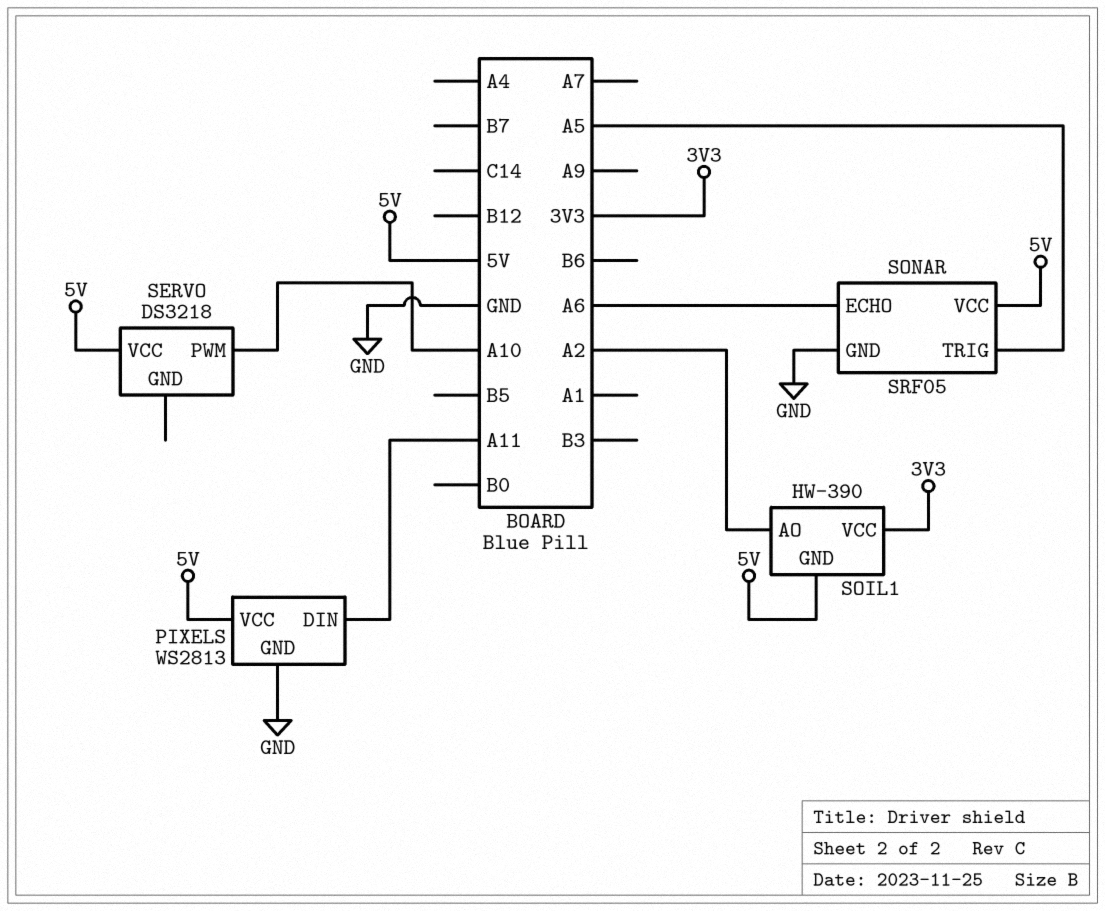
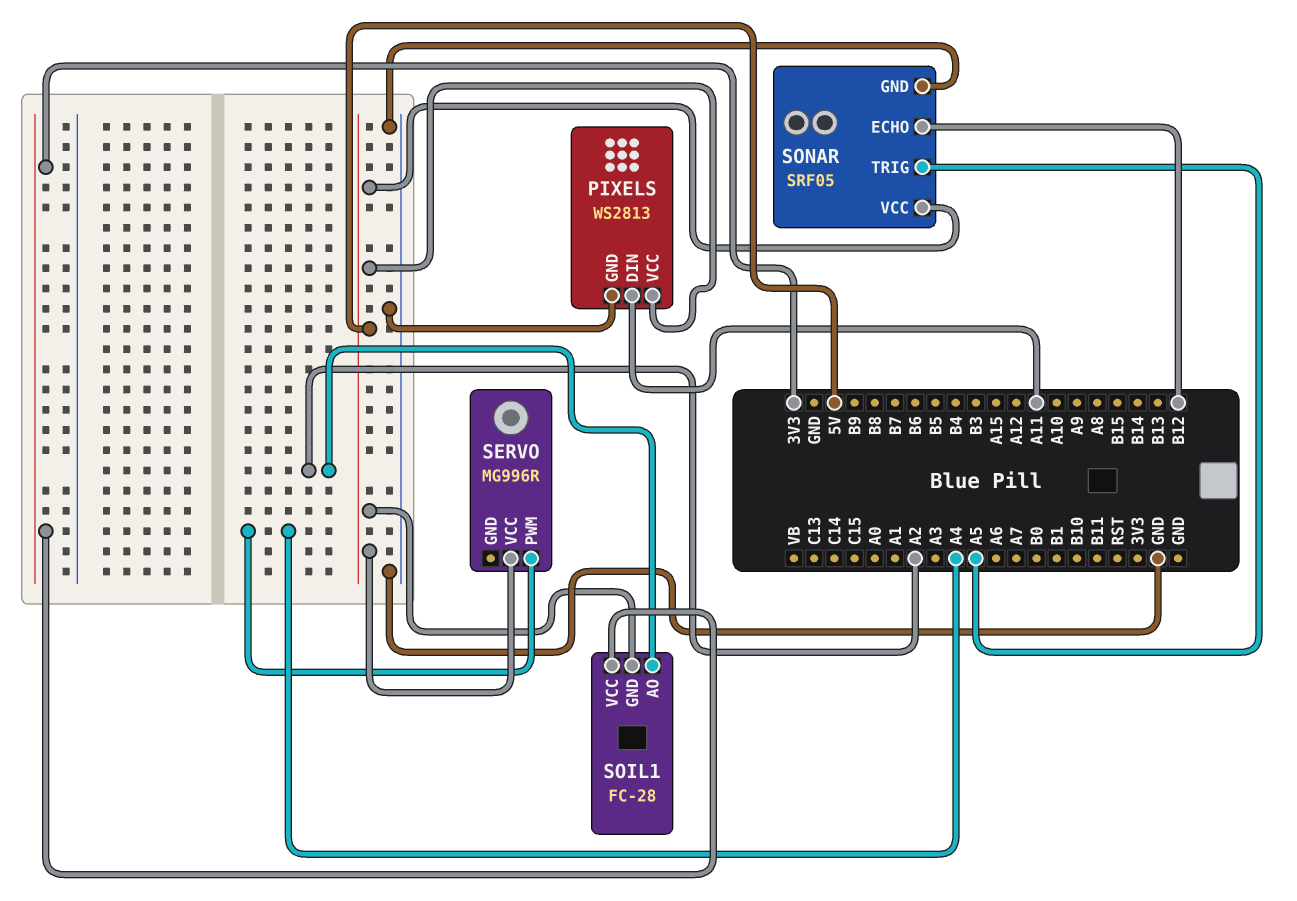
SERVO: DS3218 -> MG996R
SERVO pin PWM: A10 -> A4
SOIL1: HW-390 -> FC-28
SONAR pin ECHO: A6 -> B12

